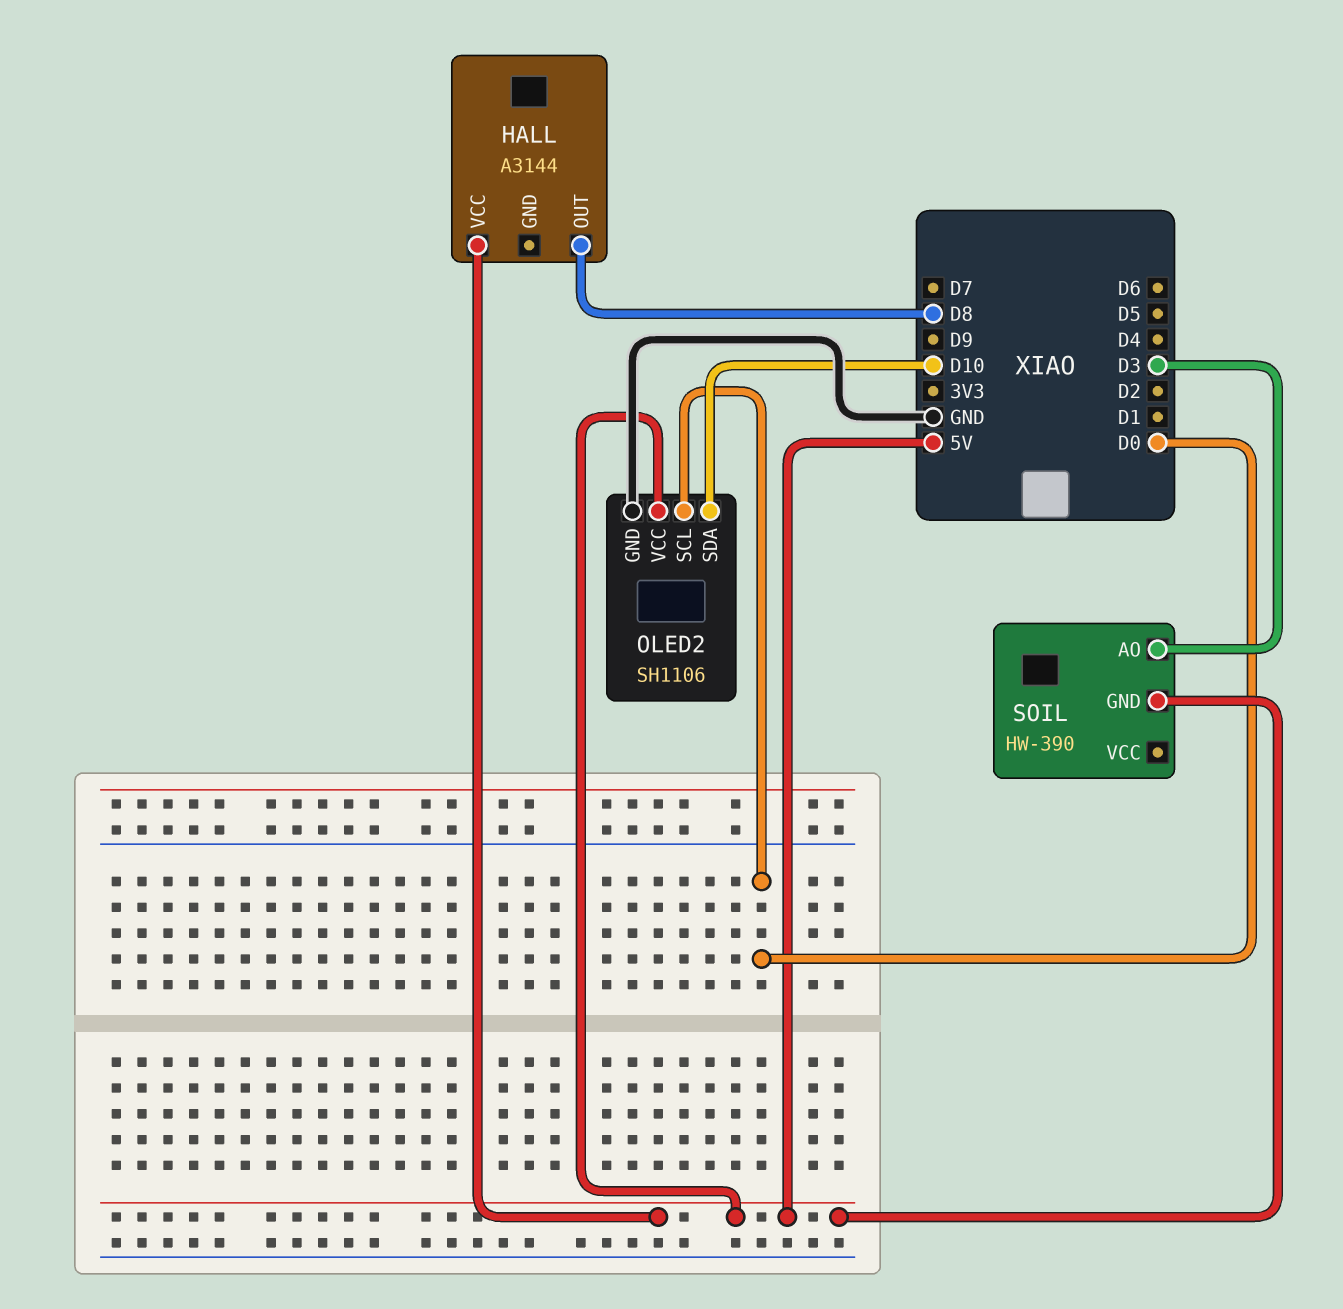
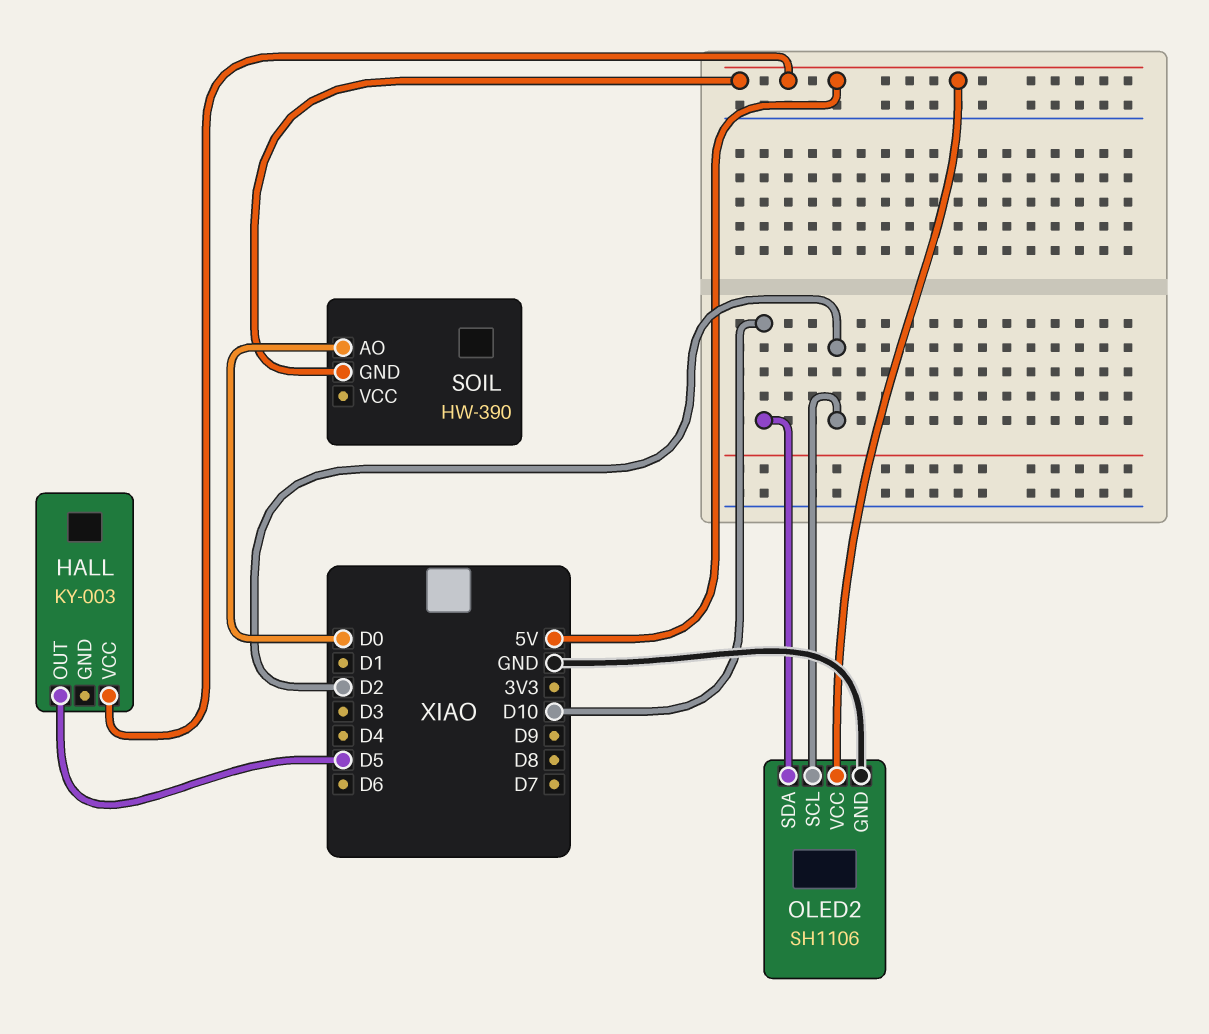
HALL: A3144 -> KY-003
HALL pin OUT: D8 -> D5
OLED2 pin SCL: D0 -> D2
SOIL pin AO: D3 -> D0

